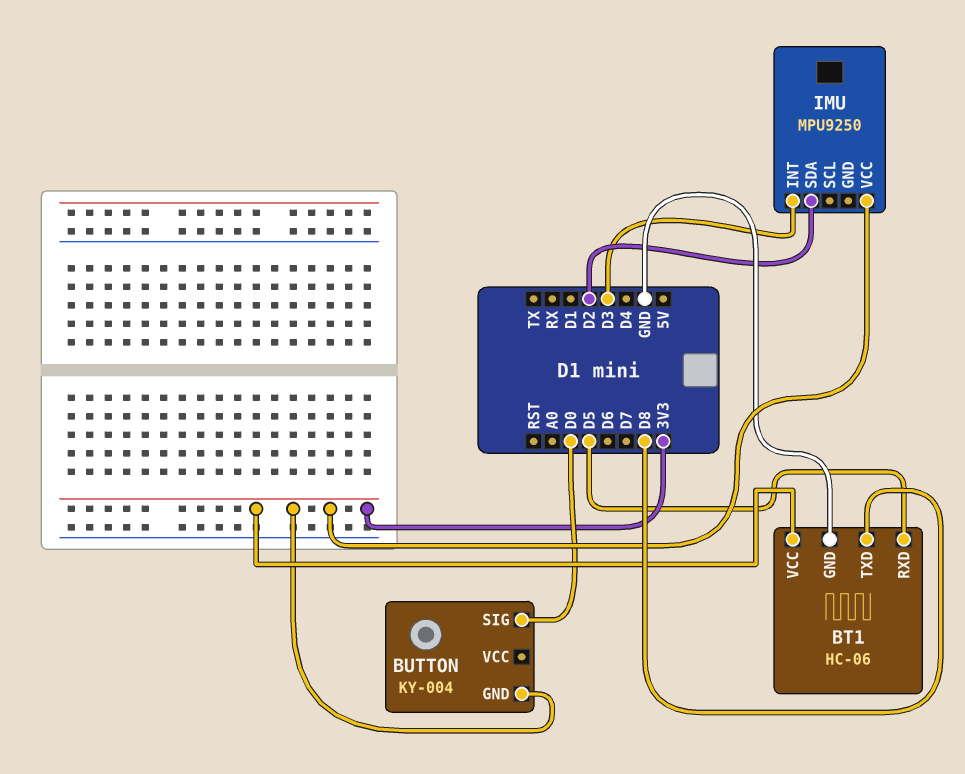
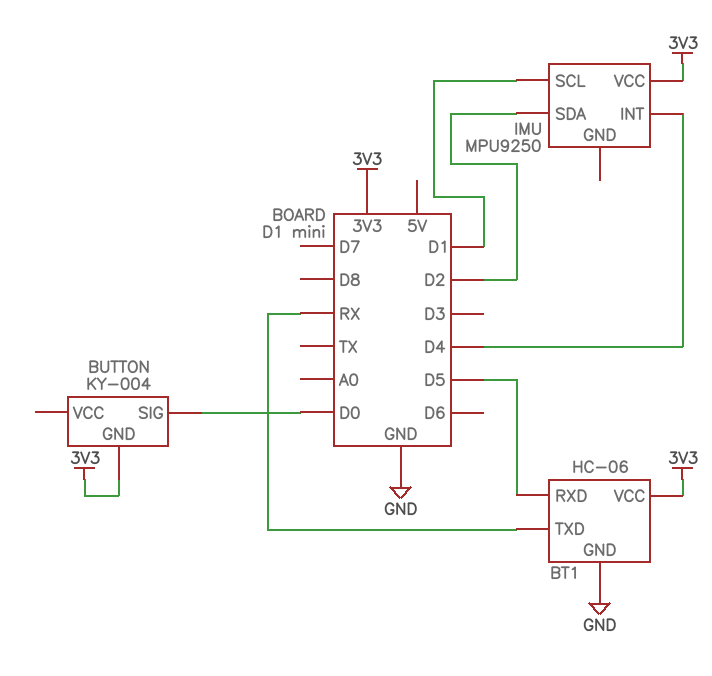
BT1 pin TXD: D8 -> RX
IMU pin INT: D3 -> D4
IMU pin SCL: none -> D1

